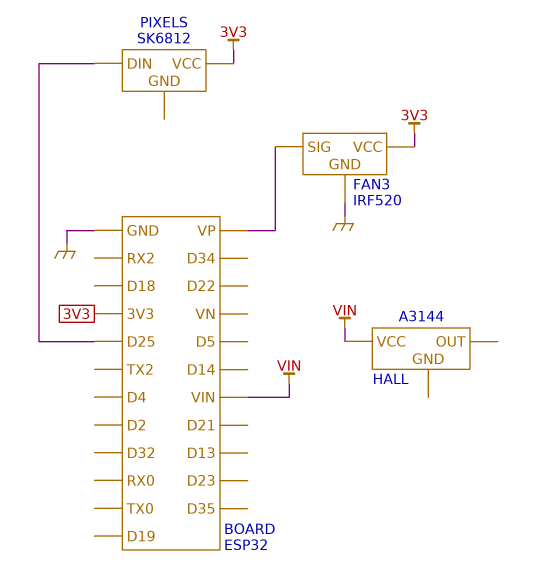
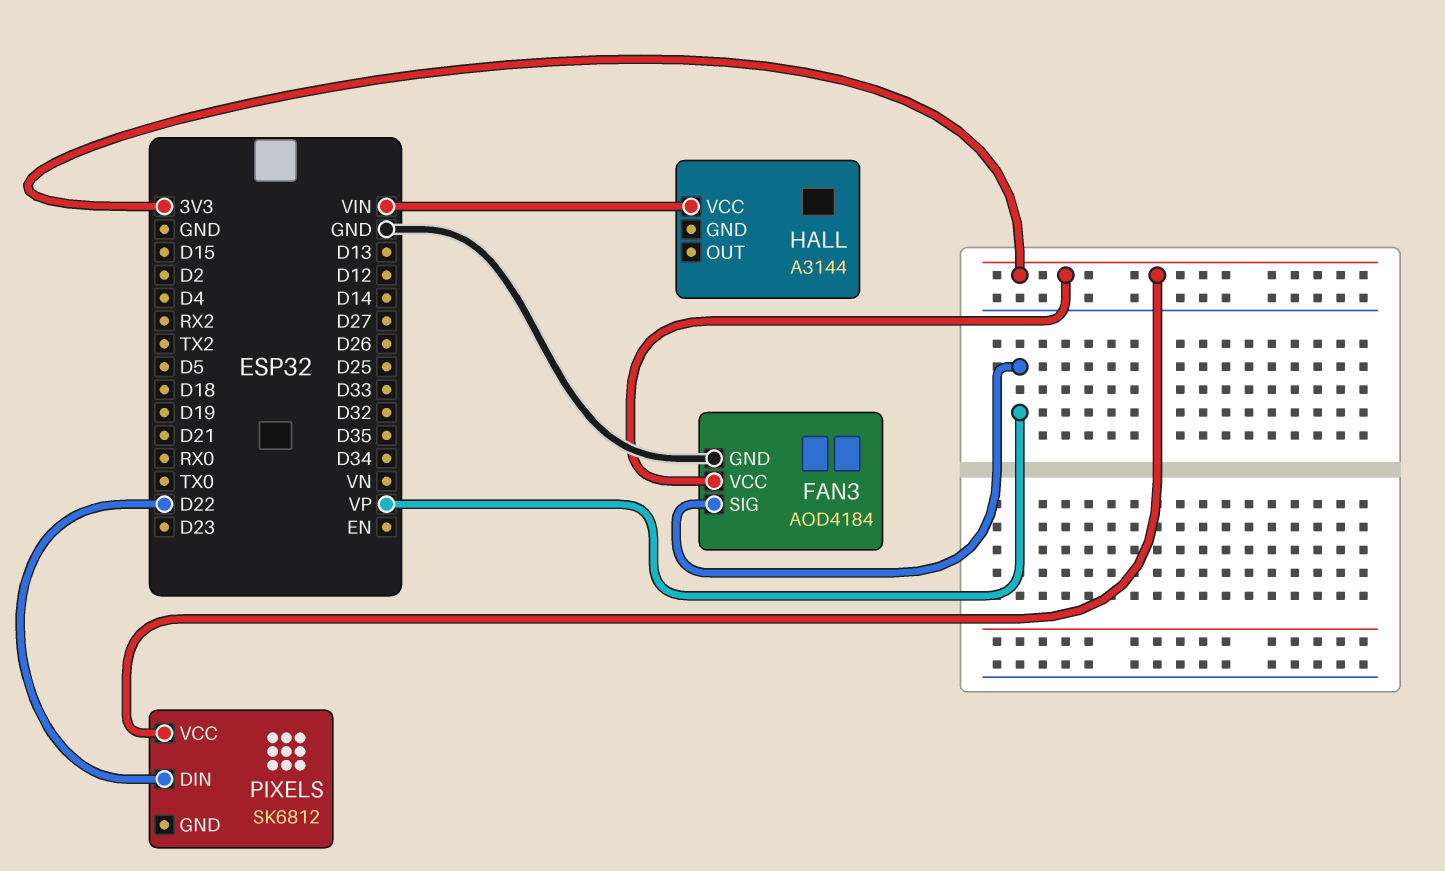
FAN3: IRF520 -> AOD4184
PIXELS pin DIN: D25 -> D22

